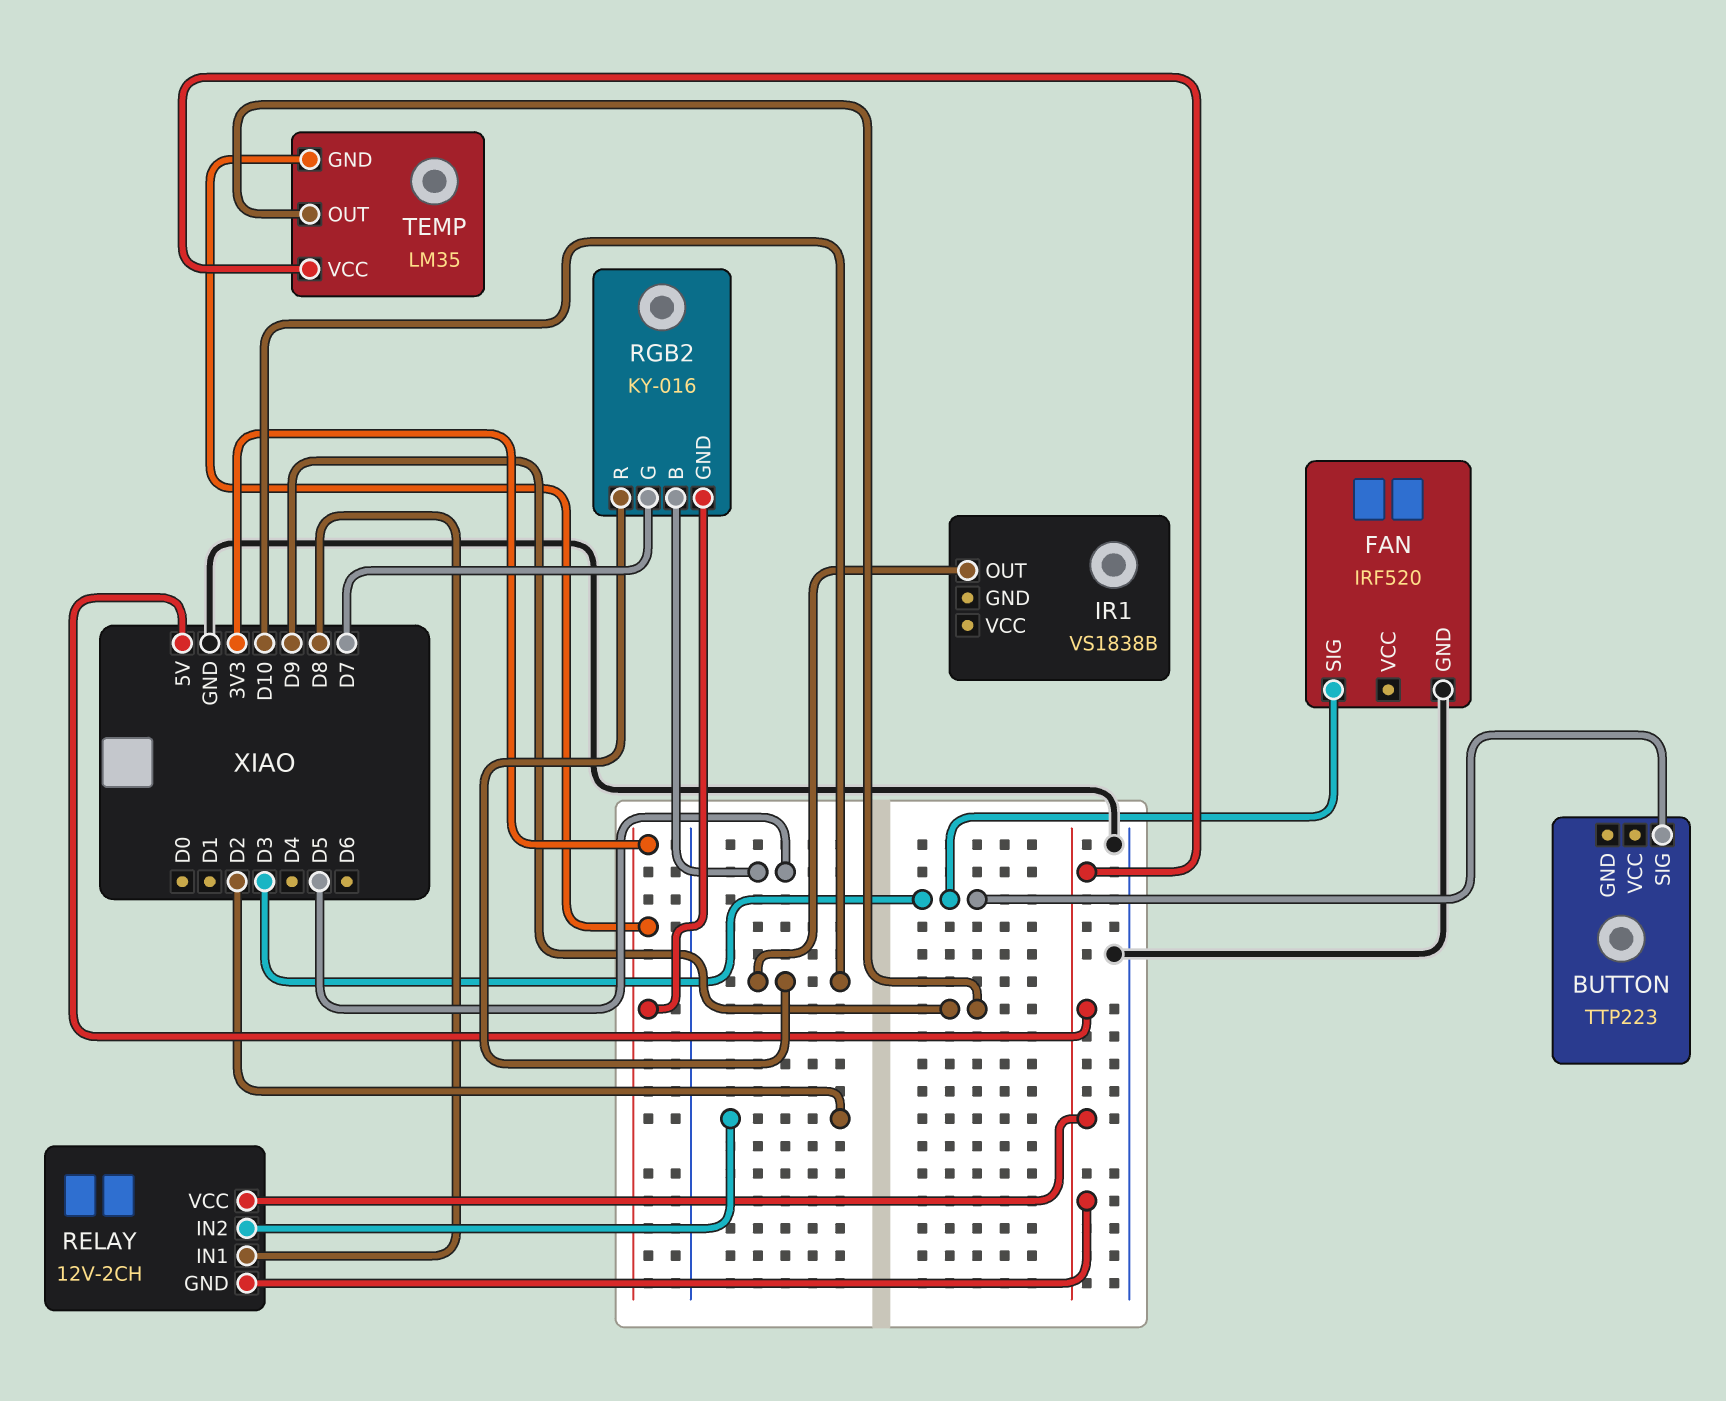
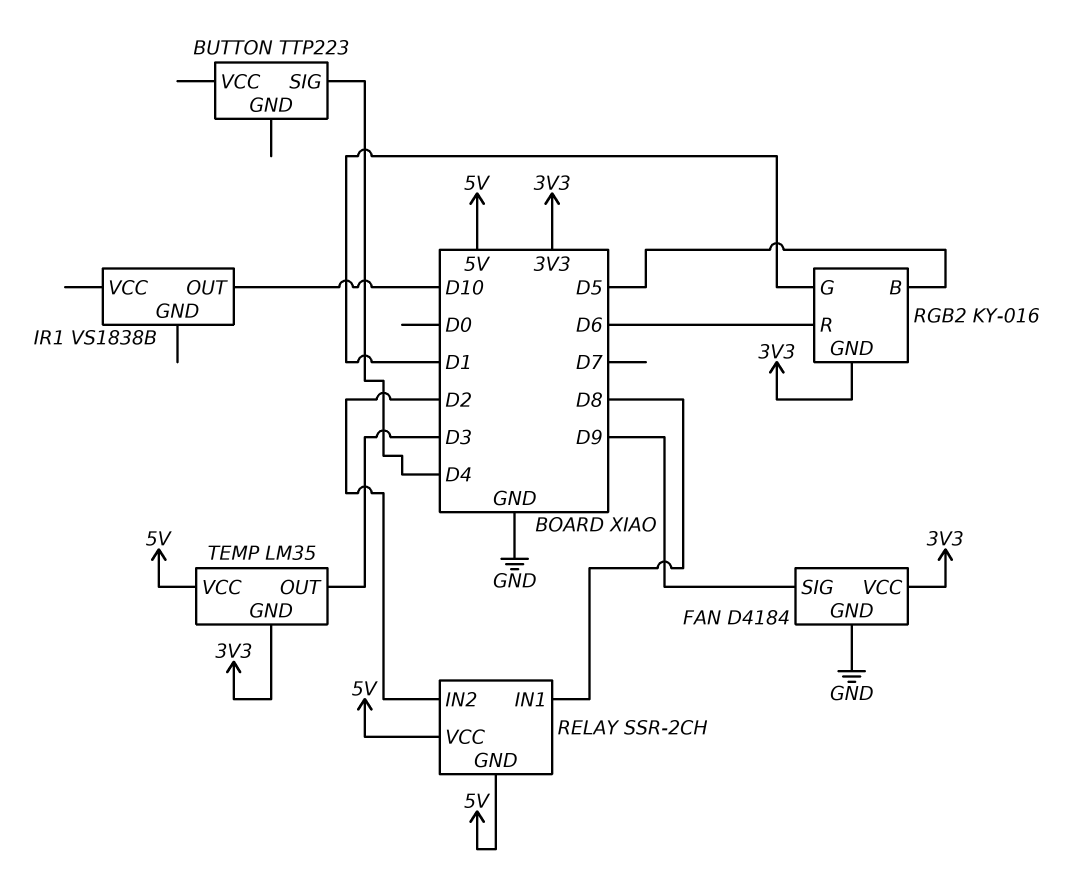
BUTTON pin SIG: D3 -> D4
FAN: IRF520 -> D4184
FAN pin SIG: D3 -> D9
FAN pin VCC: none -> 3V3
RELAY: 12V-2CH -> SSR-2CH
RGB2 pin G: D7 -> D1
RGB2 pin R: D10 -> D6
TEMP pin OUT: D9 -> D3

